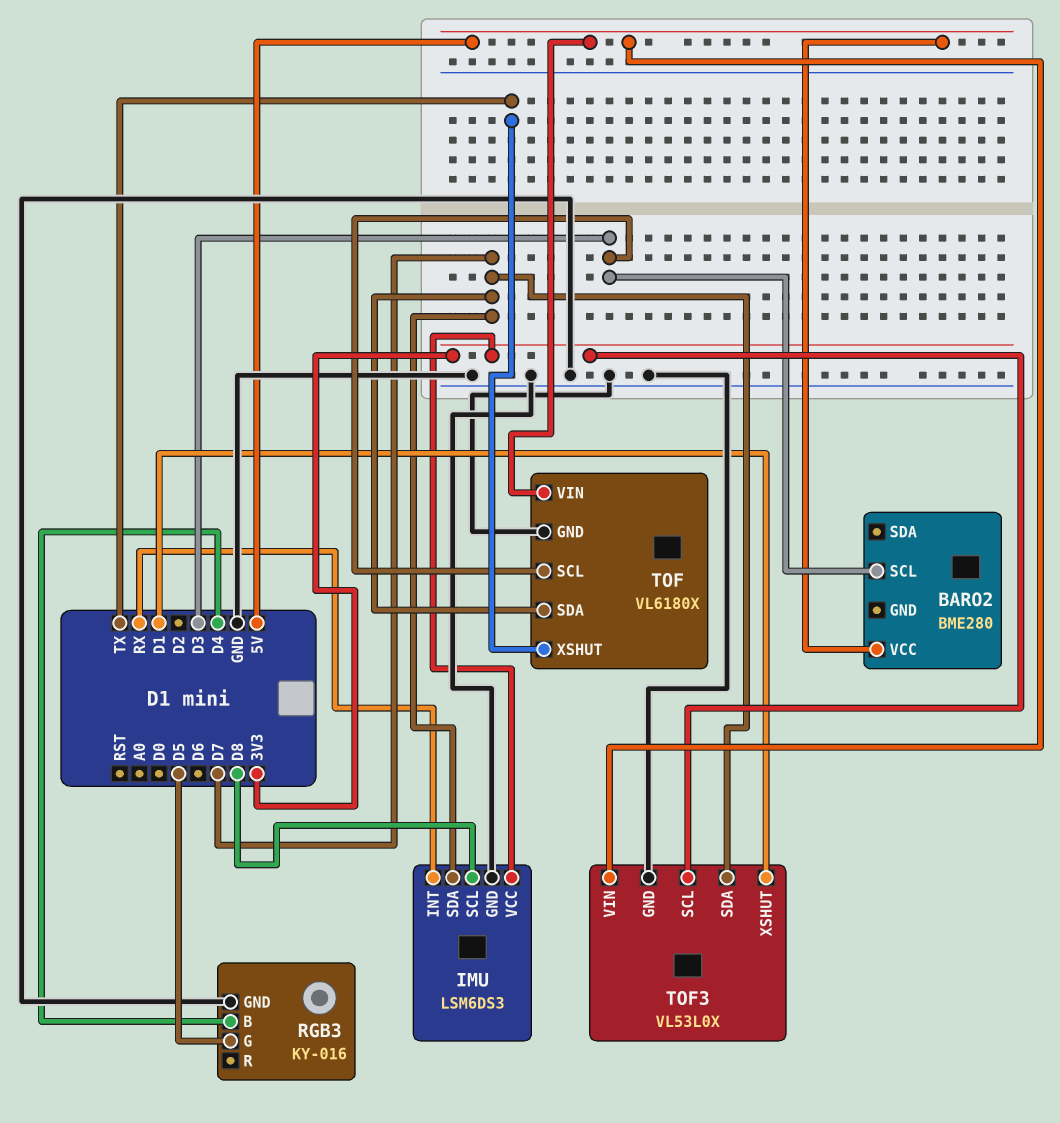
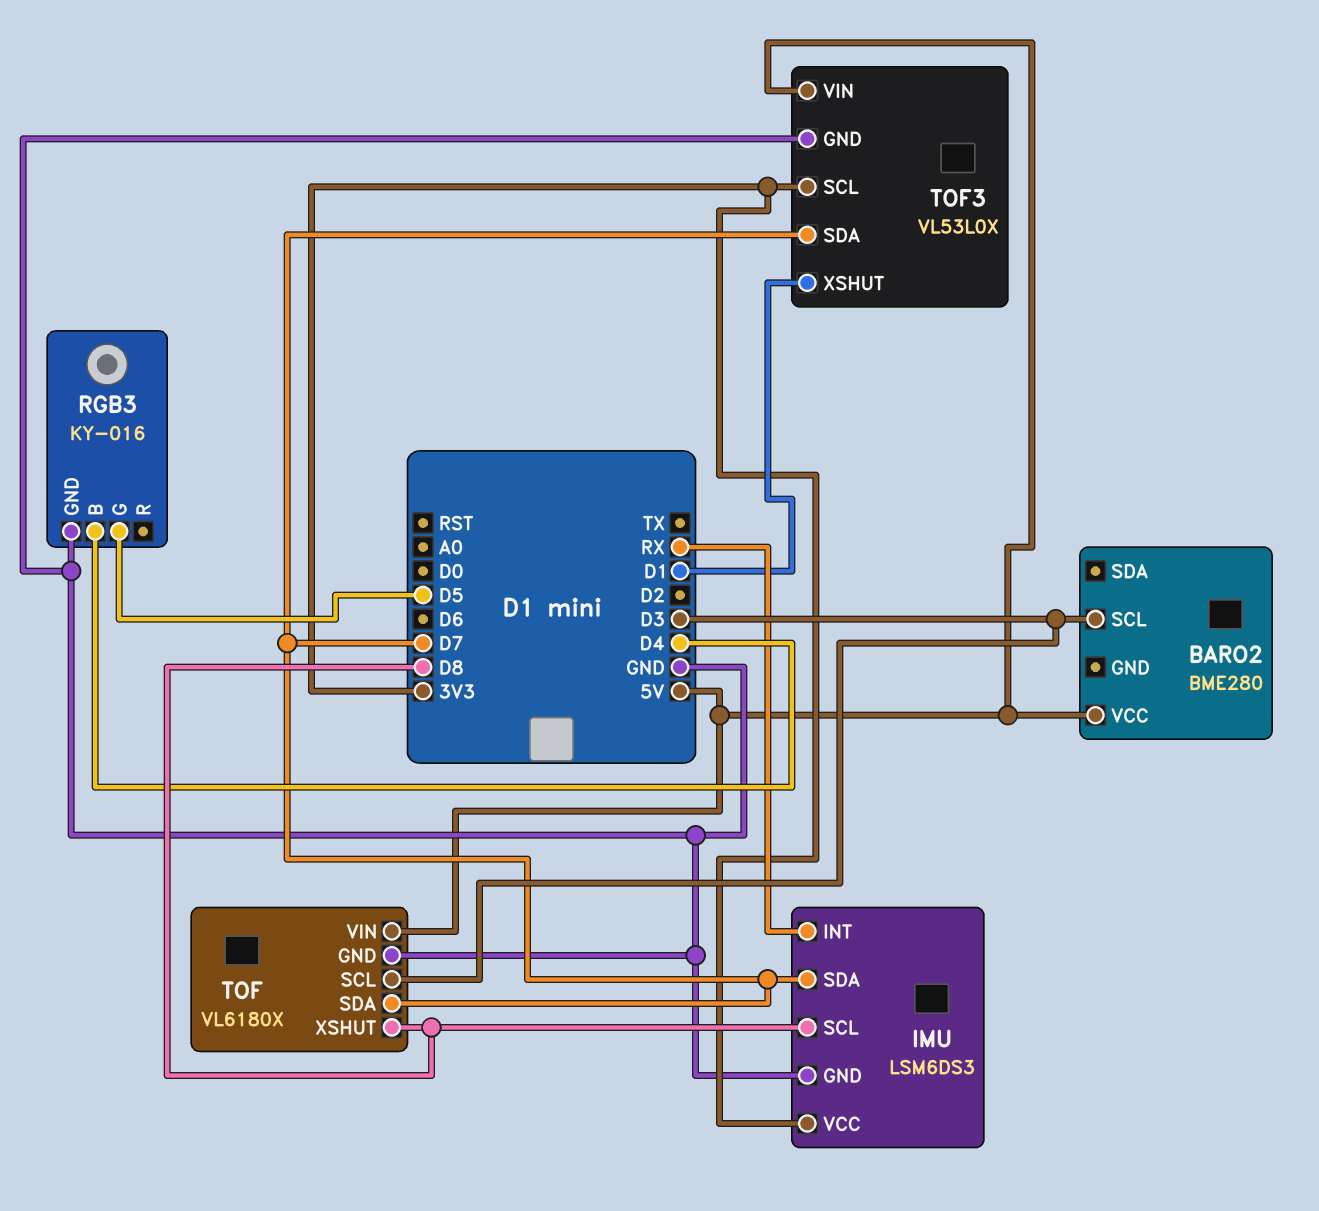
TOF pin XSHUT: TX -> D8

